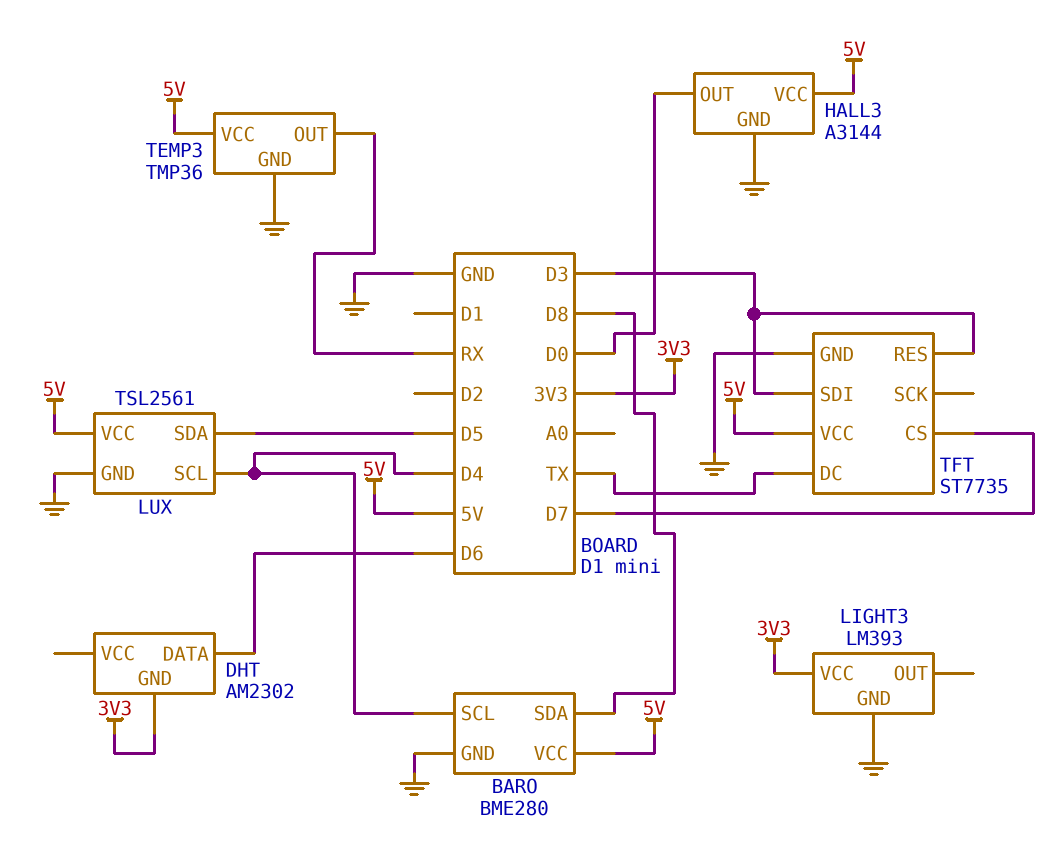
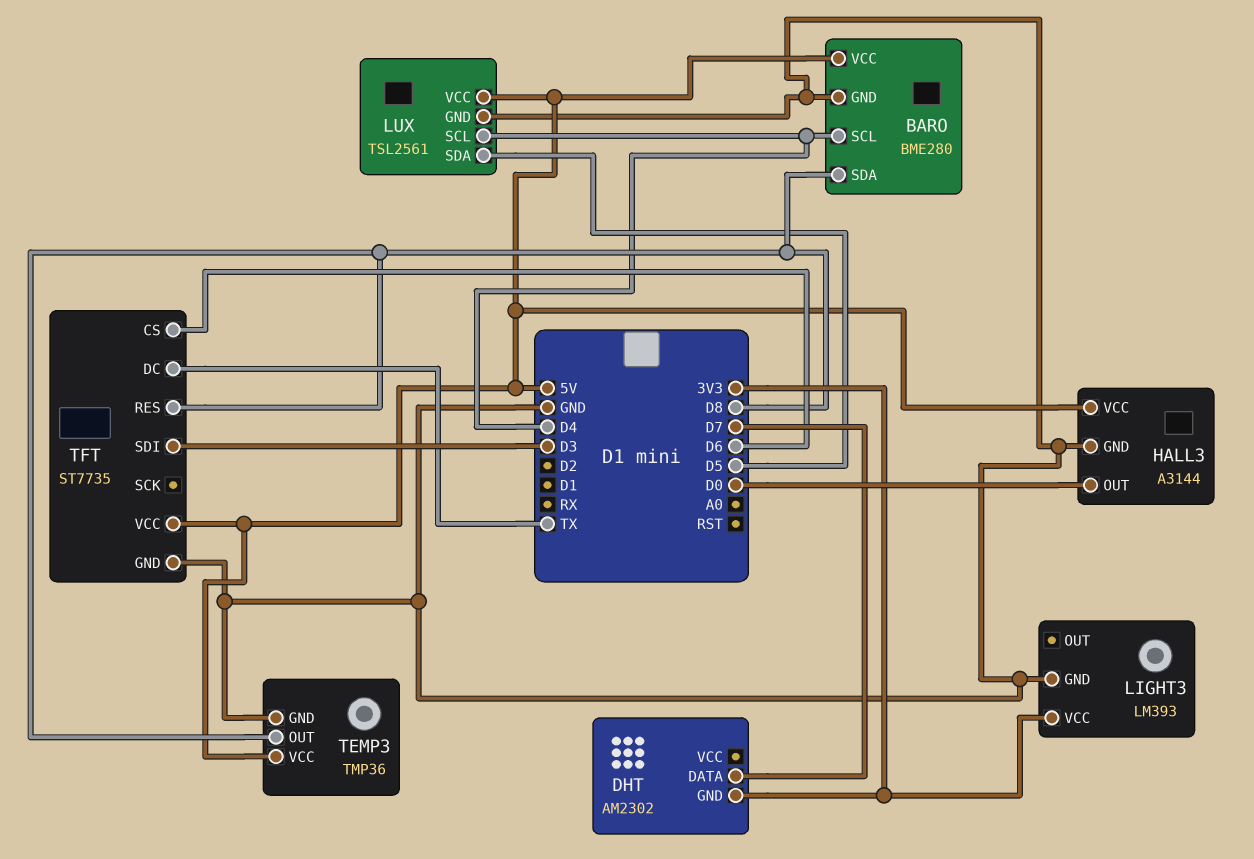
DHT pin DATA: D6 -> D7
TEMP3 pin OUT: RX -> D8
TFT pin CS: D7 -> D6
TFT pin RES: D3 -> D8

